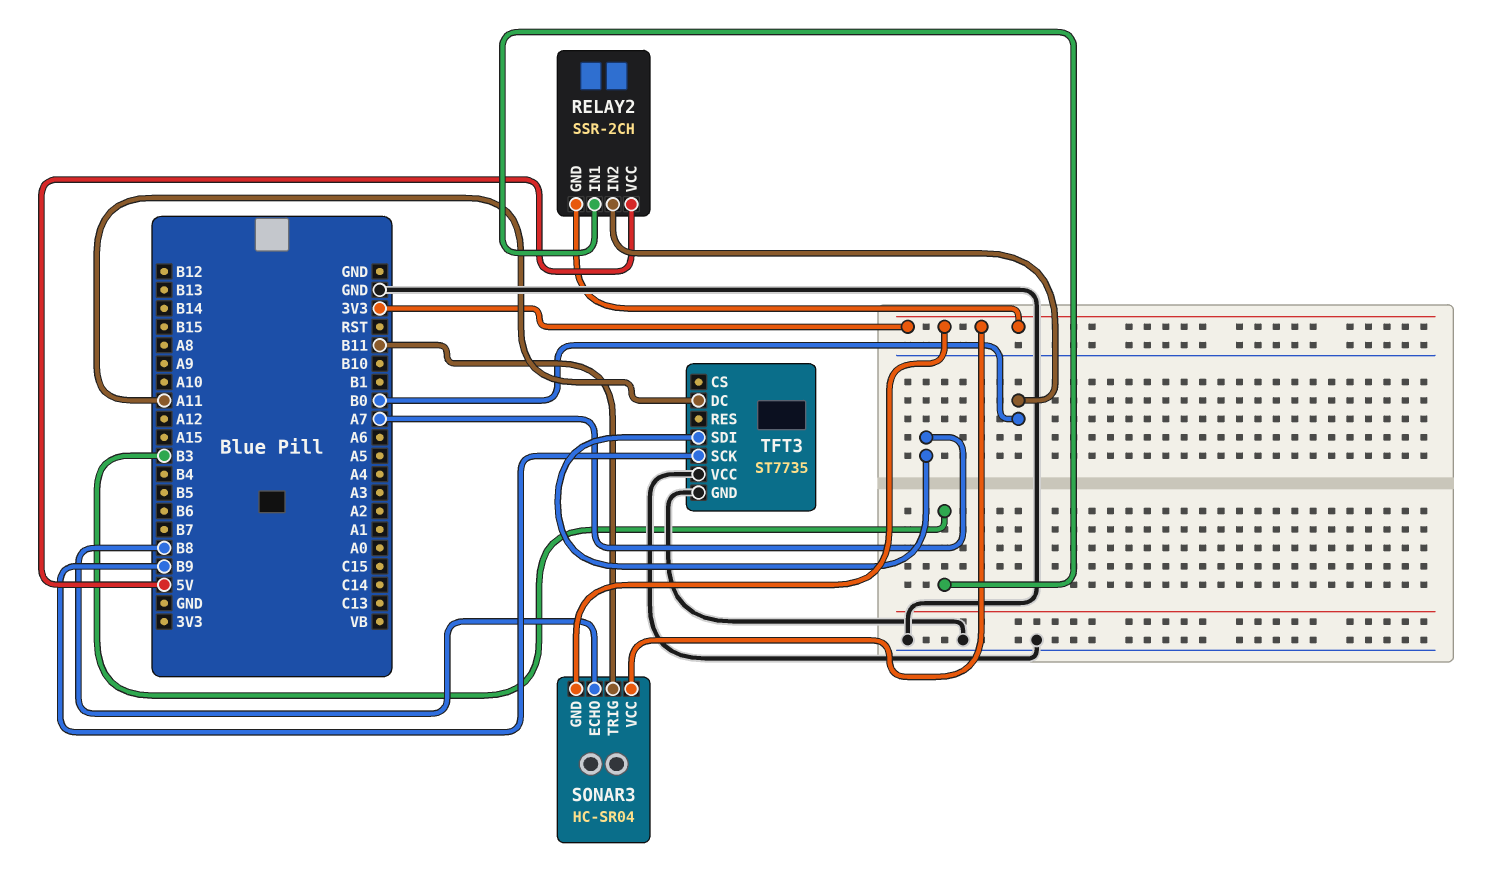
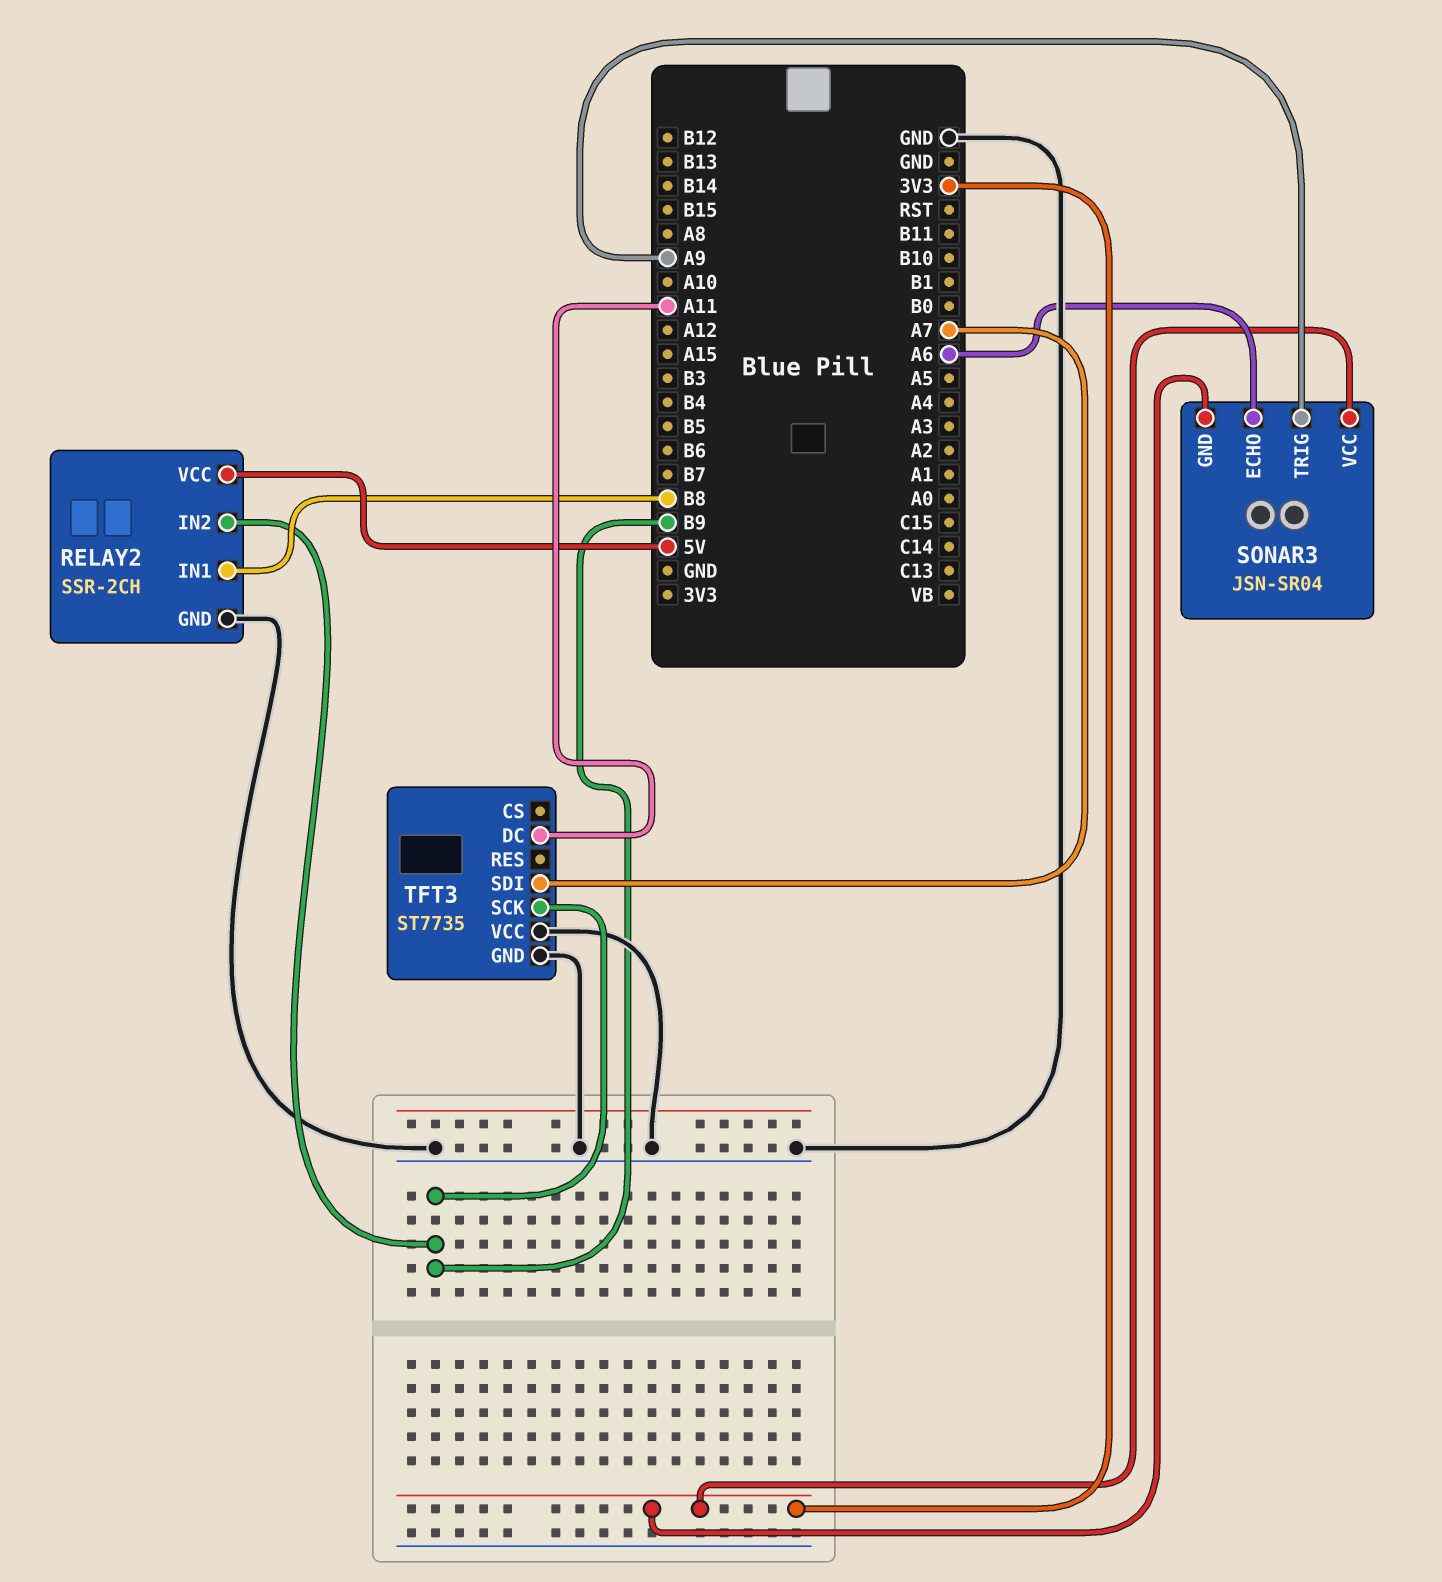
RELAY2 pin GND: 3V3 -> GND
RELAY2 pin IN1: B3 -> B8
RELAY2 pin IN2: B0 -> B9
SONAR3: HC-SR04 -> JSN-SR04
SONAR3 pin ECHO: B8 -> A6
SONAR3 pin TRIG: B11 -> A9

